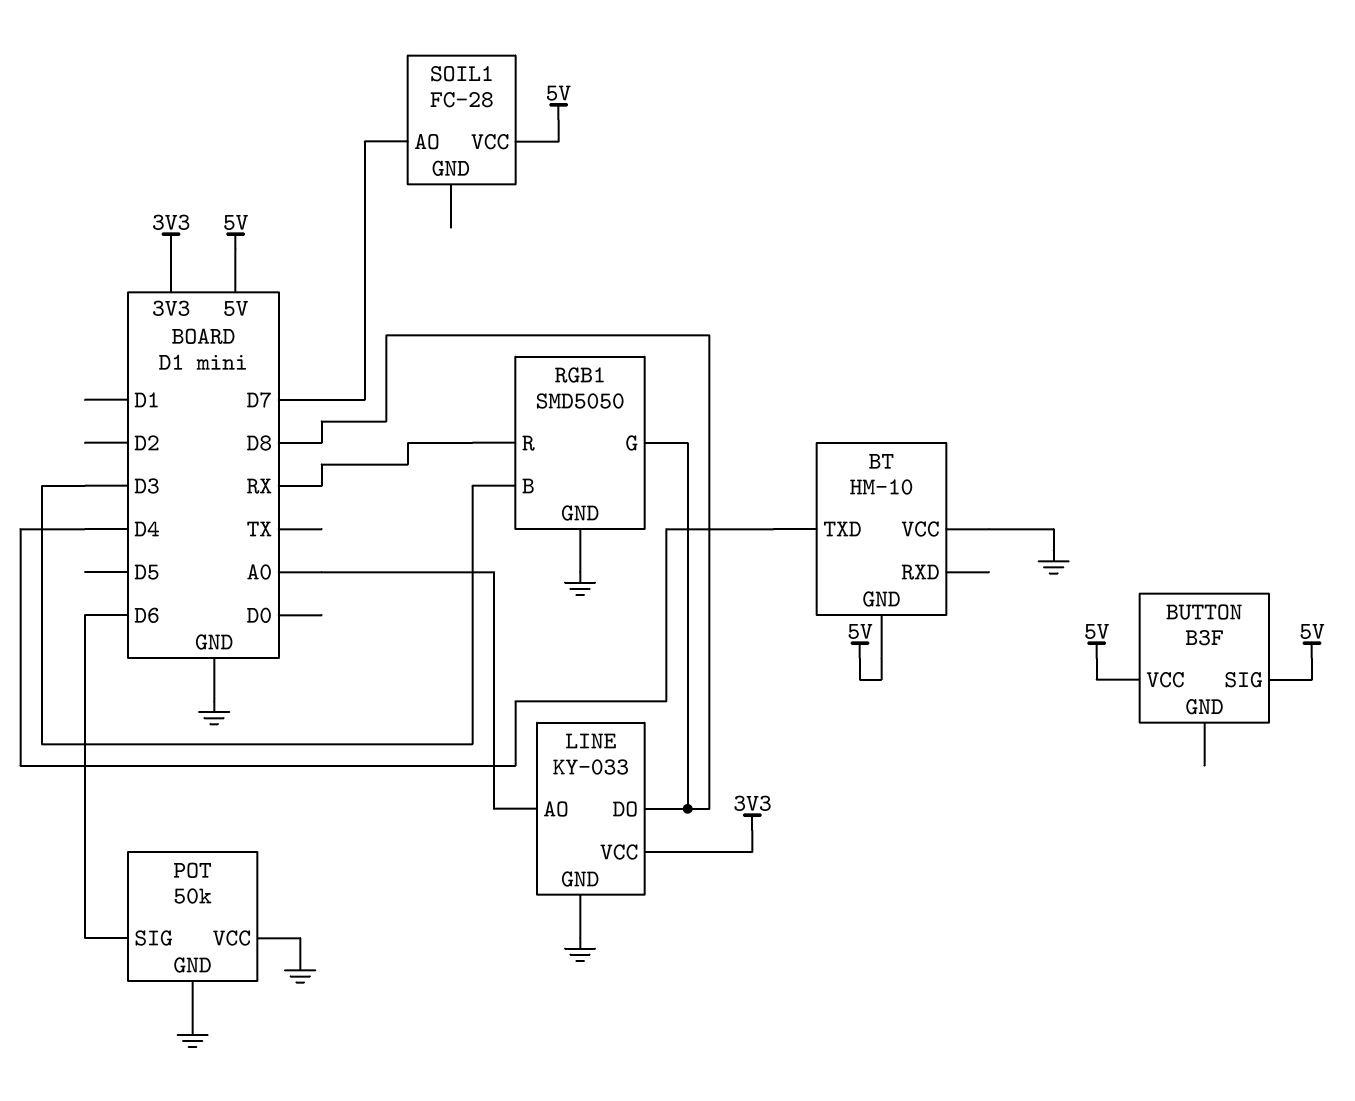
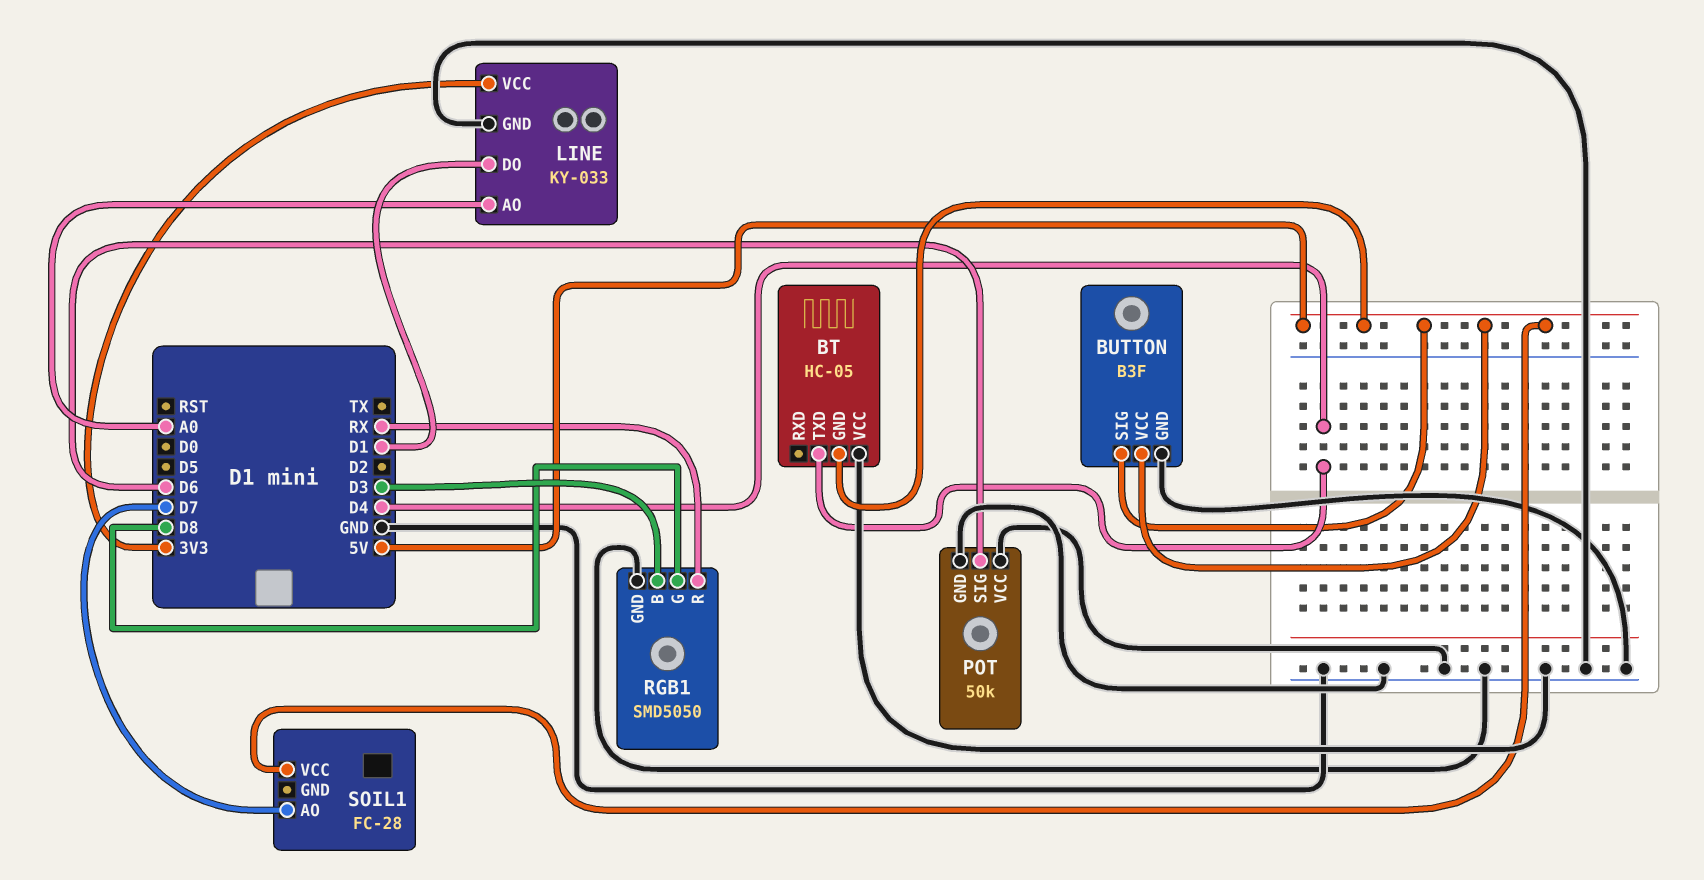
BT: HM-10 -> HC-05
BUTTON pin GND: none -> GND
LINE pin DO: D8 -> D1

